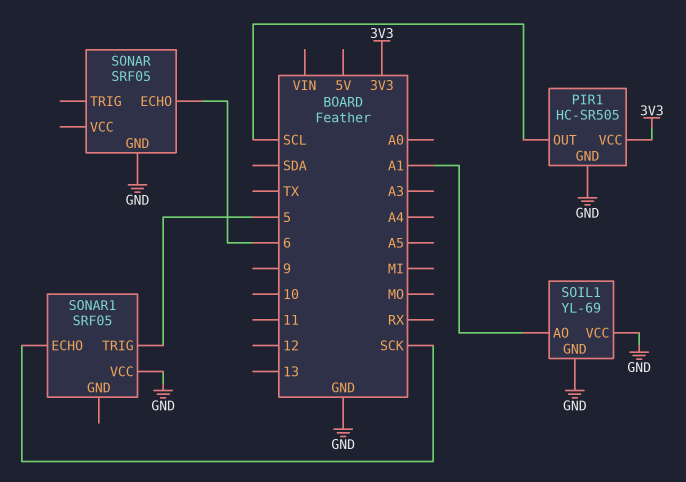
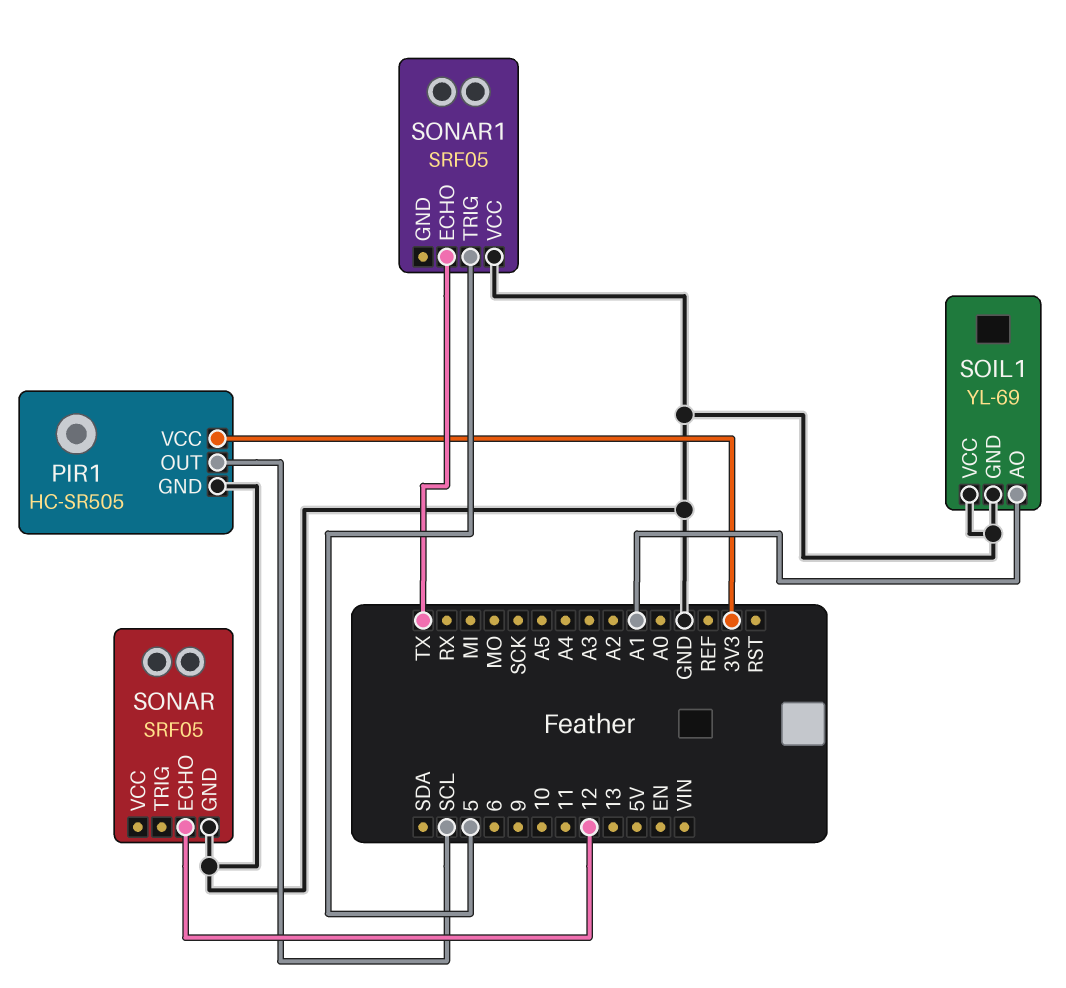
SONAR pin ECHO: 6 -> 12
SONAR1 pin ECHO: SCK -> TX

